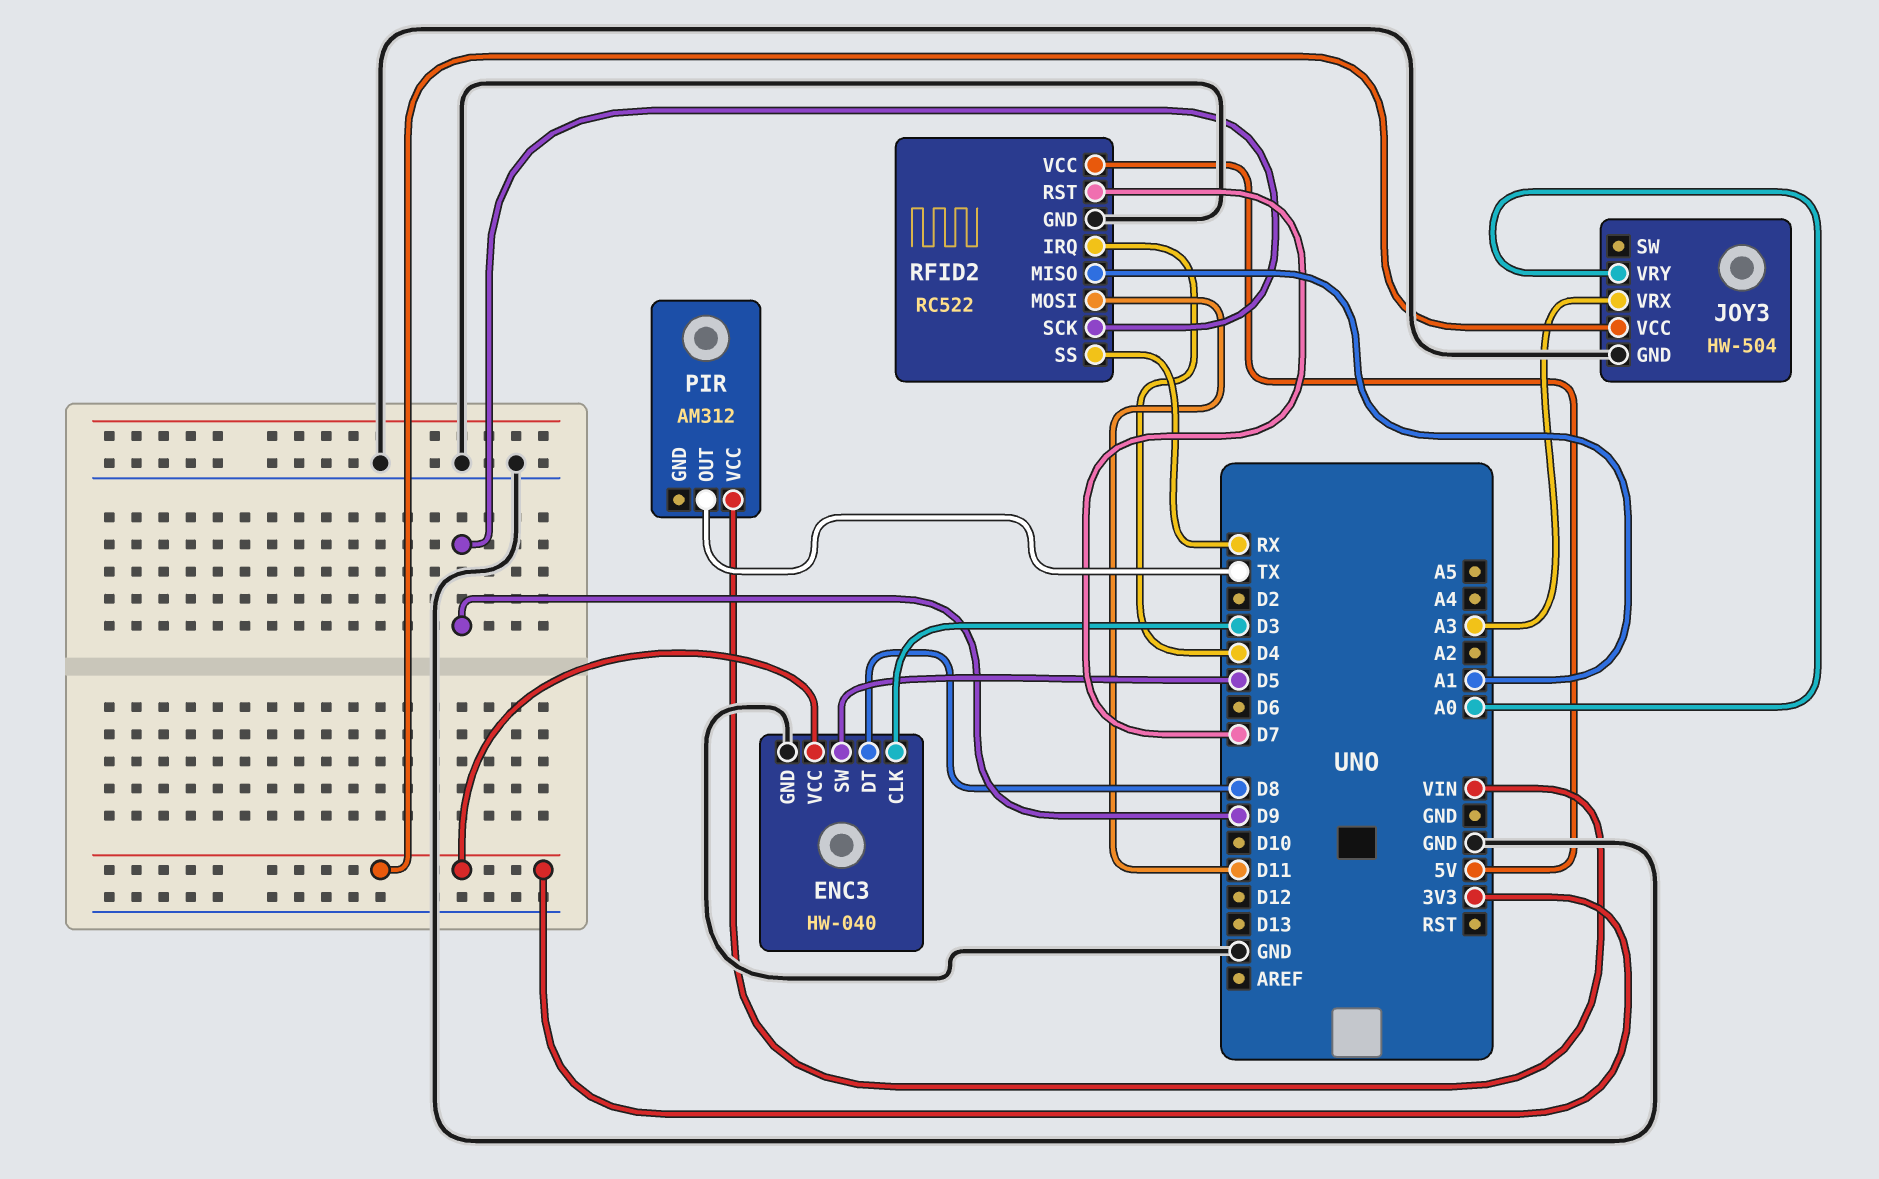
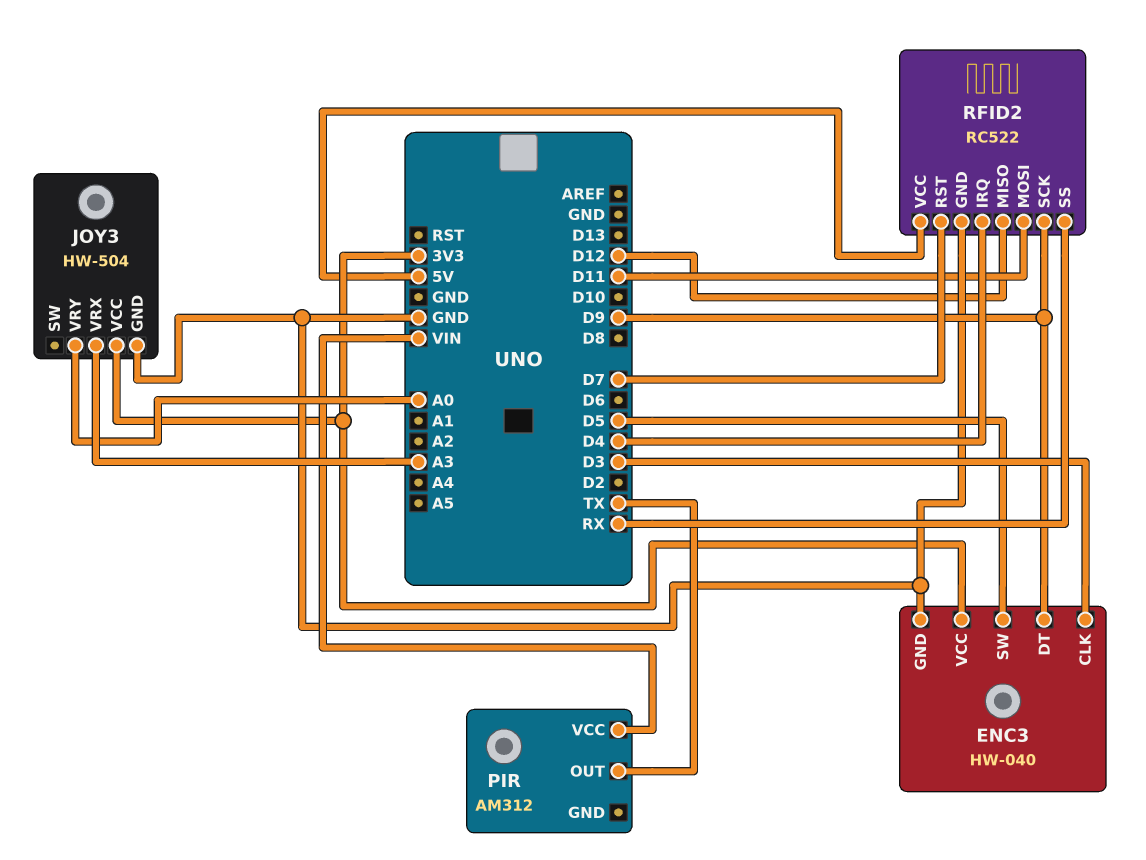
ENC3 pin DT: D8 -> D9
RFID2 pin MISO: A1 -> D12

